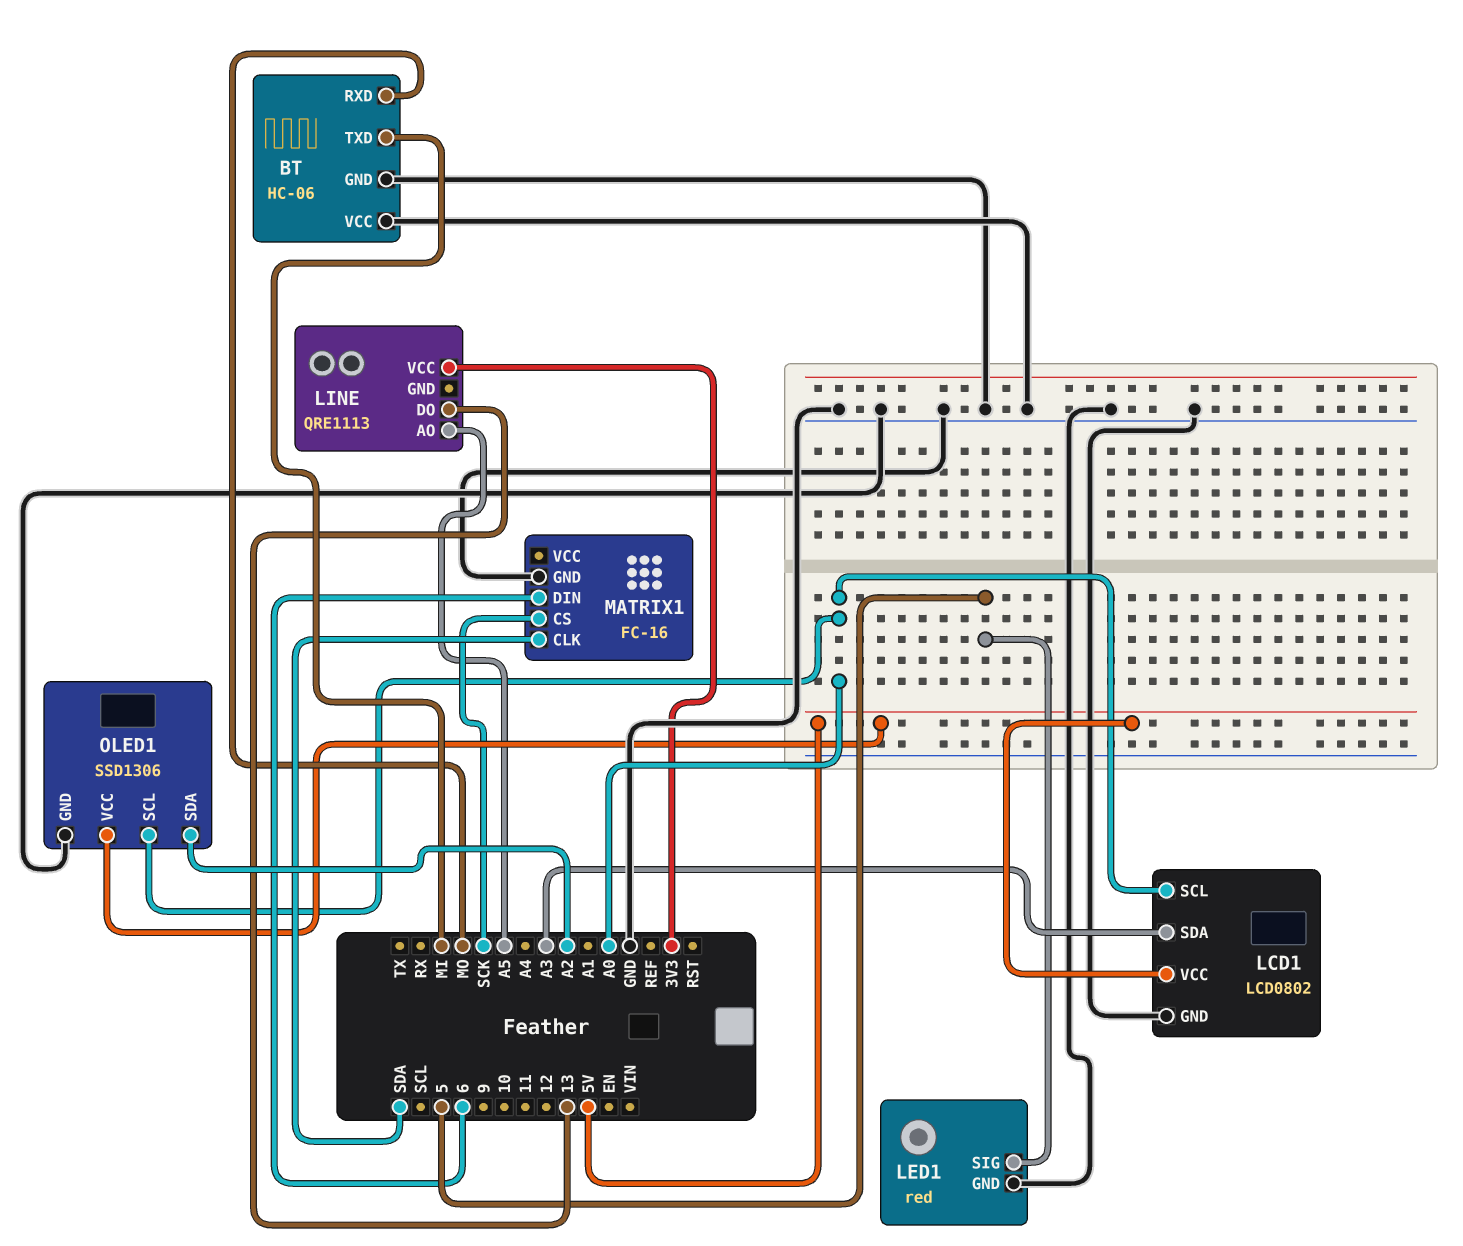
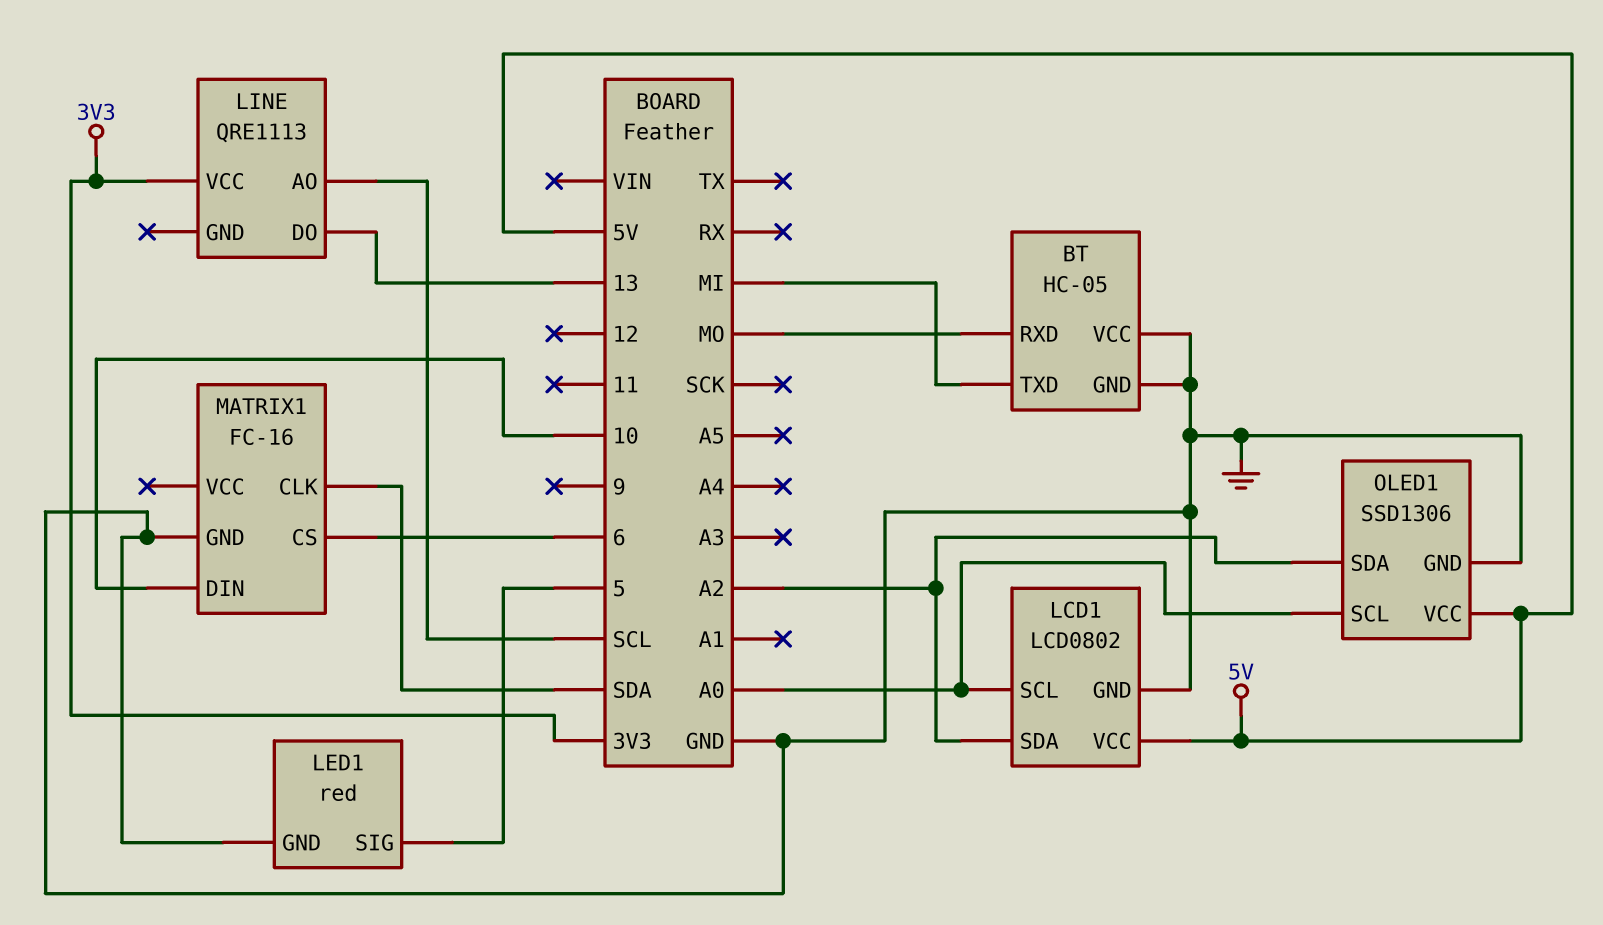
BT: HC-06 -> HC-05
LCD1 pin SDA: A3 -> A2
LINE pin AO: A5 -> SCL
MATRIX1 pin CS: SCK -> 6
MATRIX1 pin DIN: 6 -> 10

